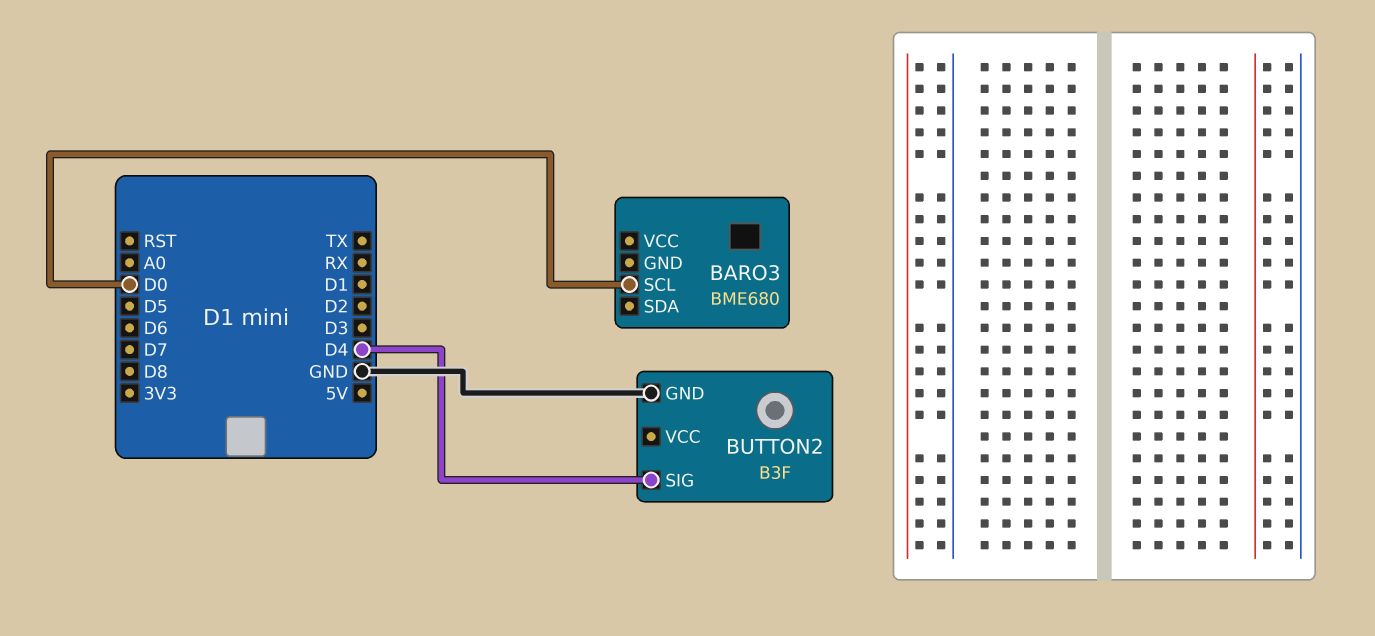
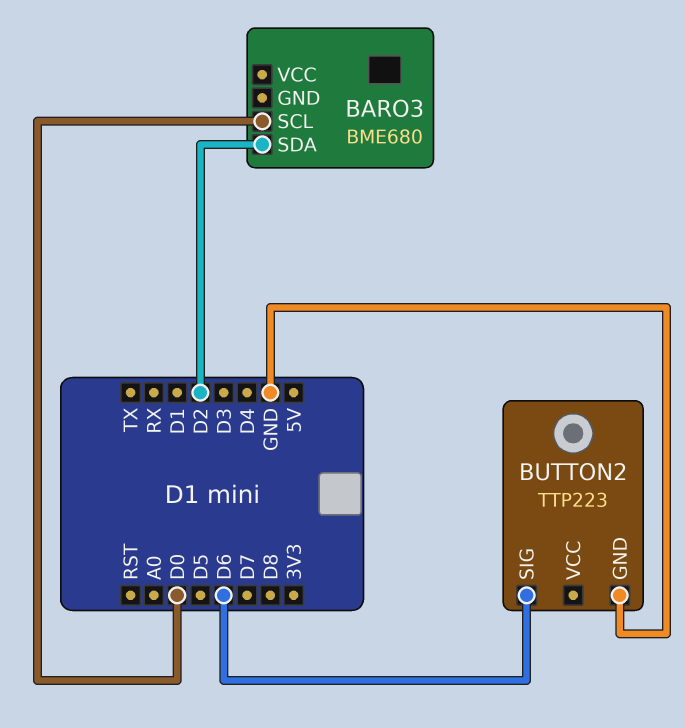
BARO3 pin SDA: none -> D2
BUTTON2: B3F -> TTP223
BUTTON2 pin SIG: D4 -> D6

